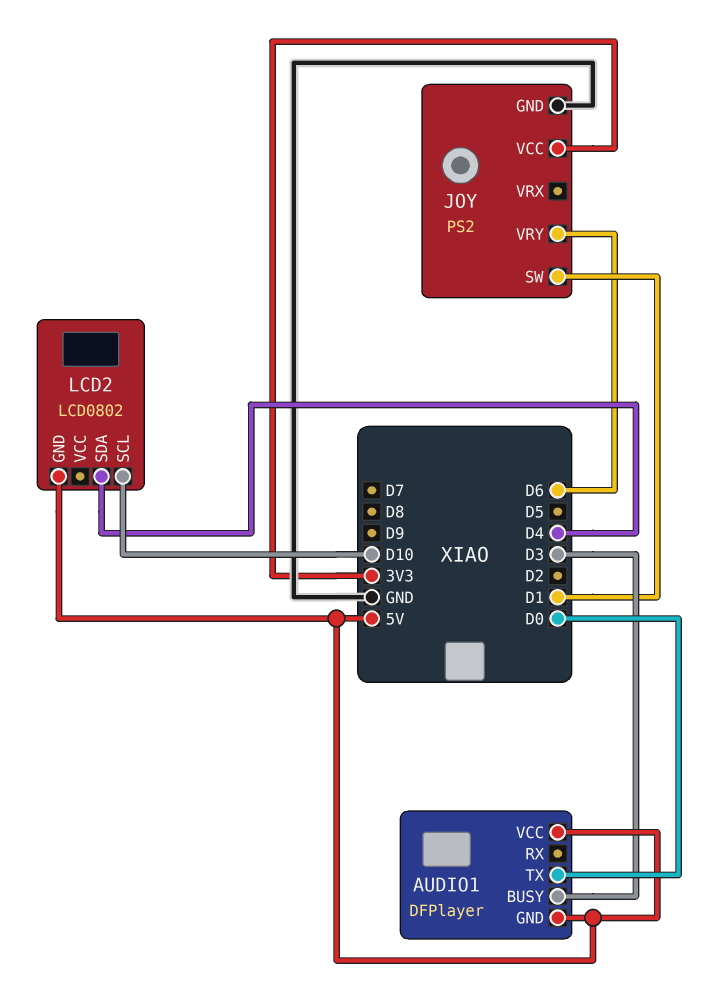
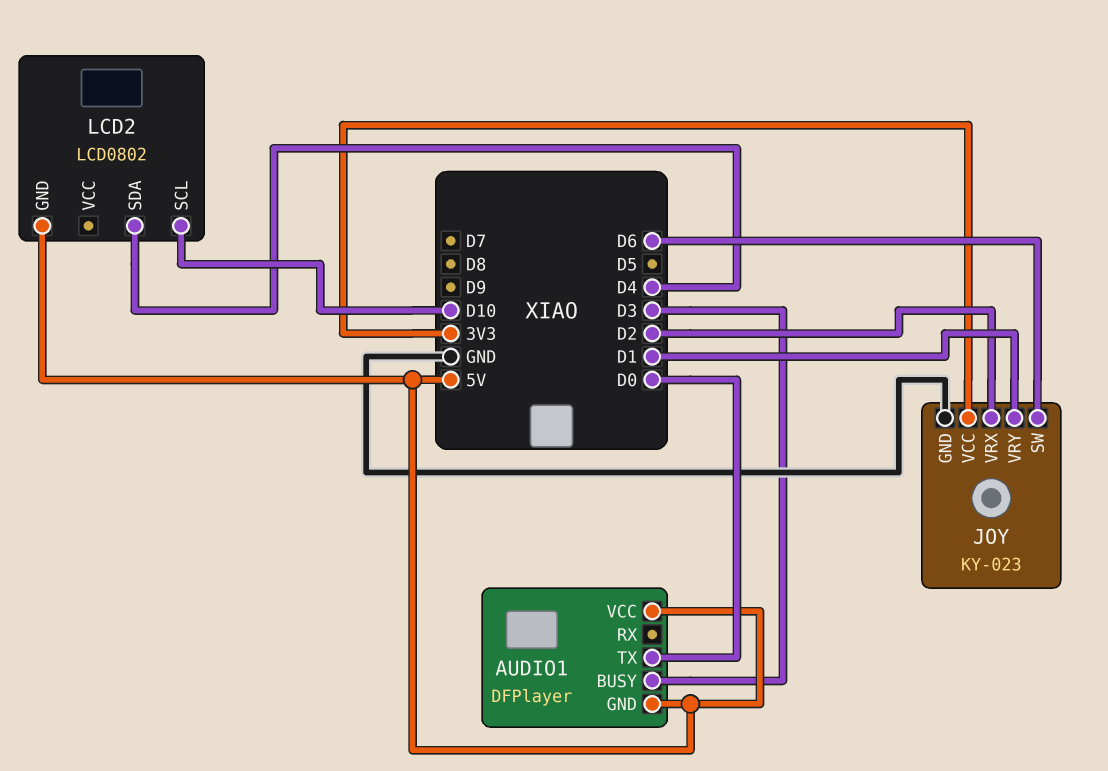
JOY: PS2 -> KY-023
JOY pin SW: D1 -> D6
JOY pin VRX: none -> D2
JOY pin VRY: D6 -> D1

